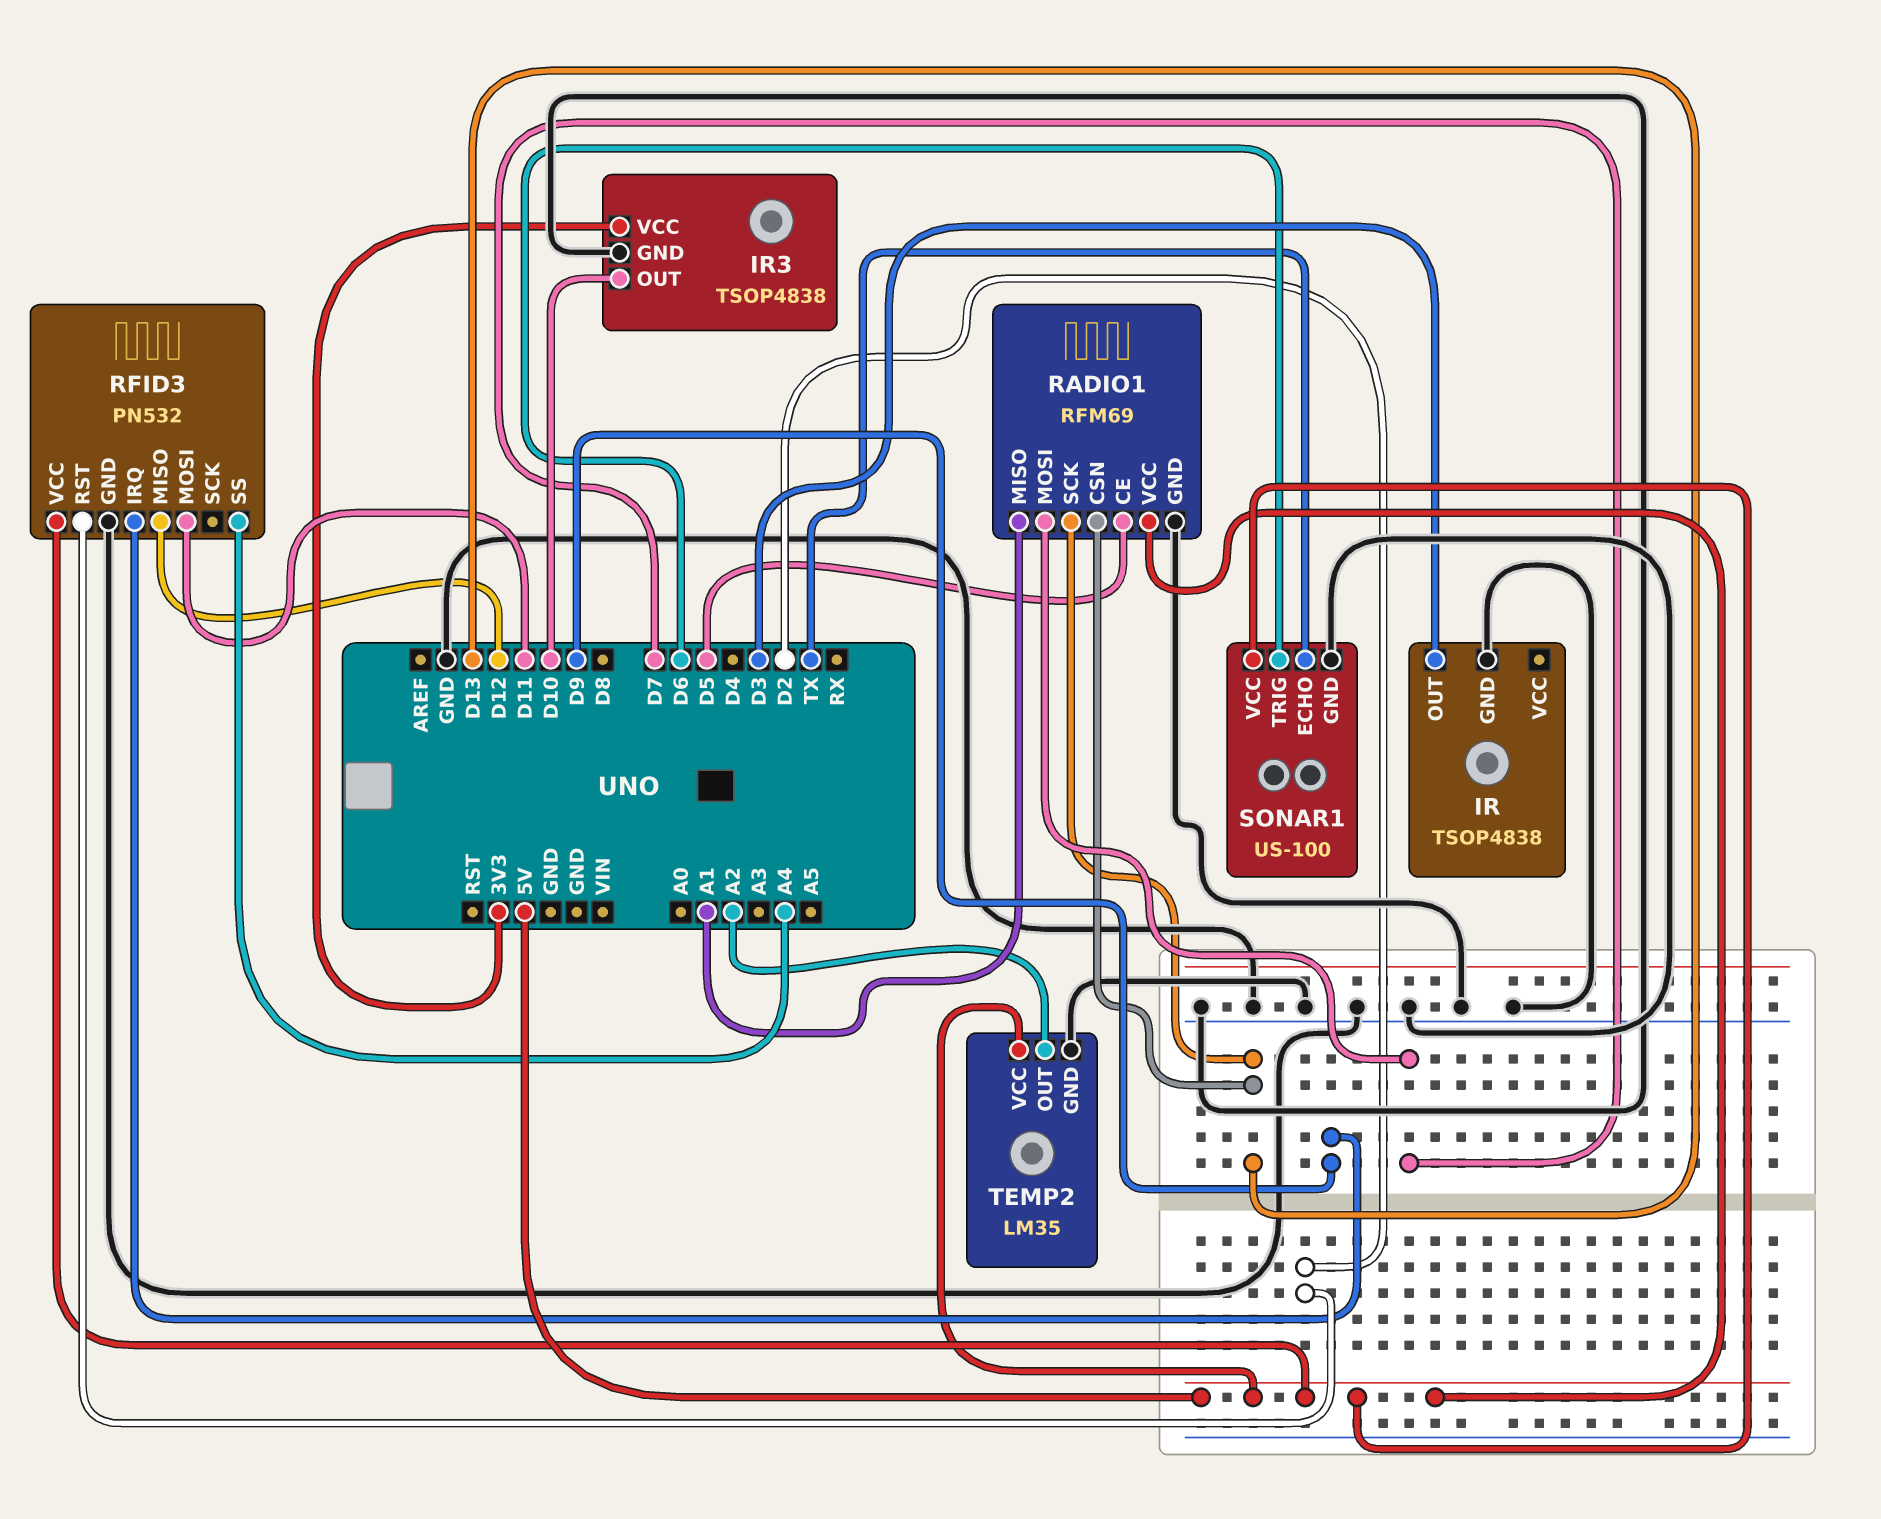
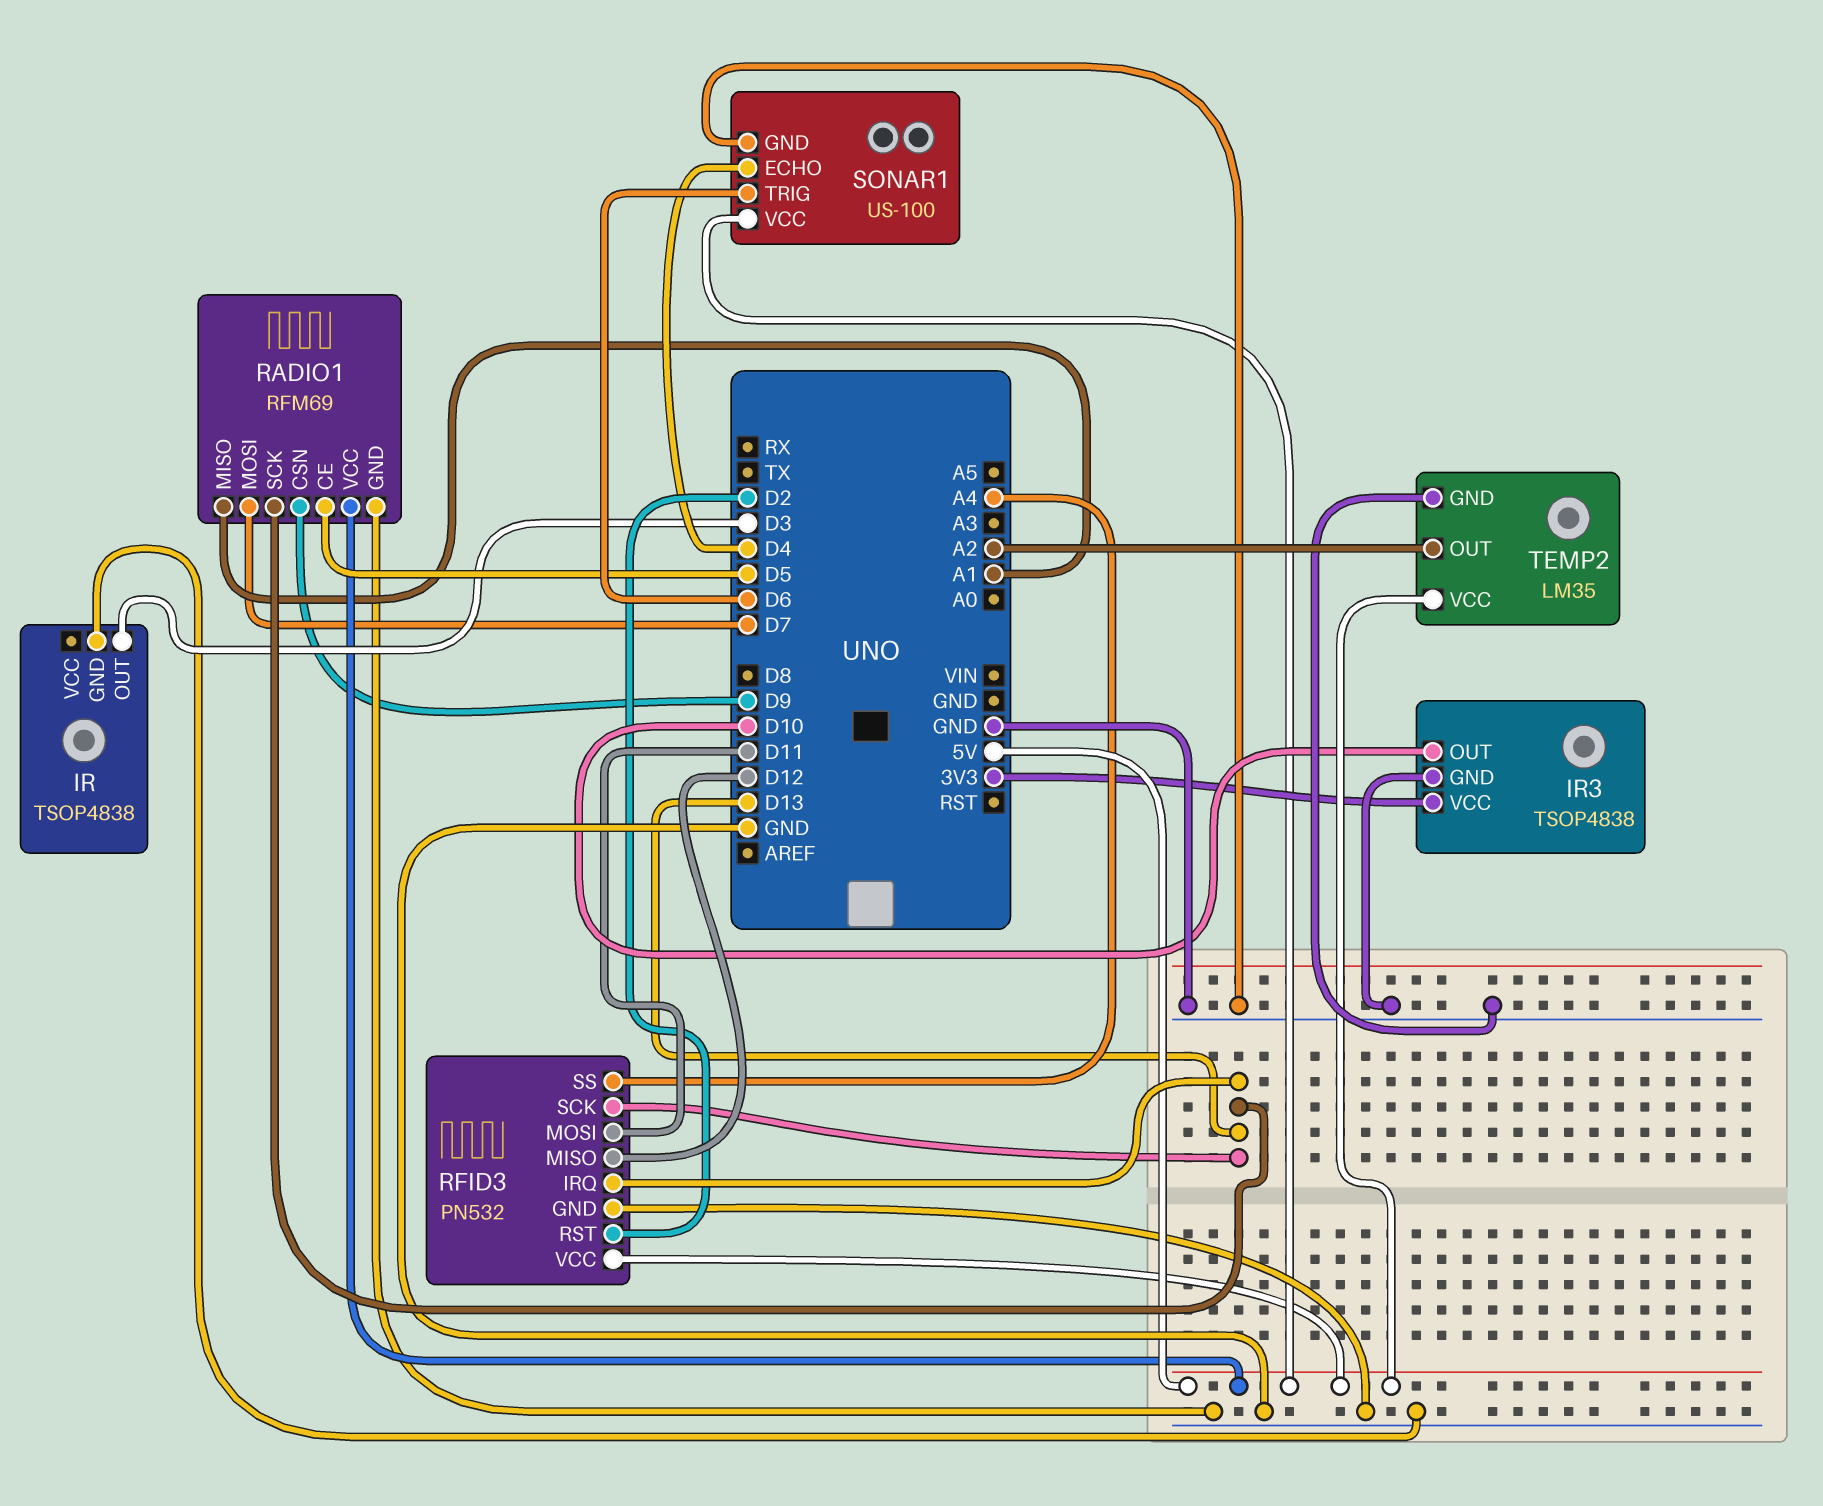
RADIO1 pin CSN: D13 -> D9
RFID3 pin IRQ: D9 -> D13
RFID3 pin SCK: none -> D13
SONAR1 pin ECHO: TX -> D4

